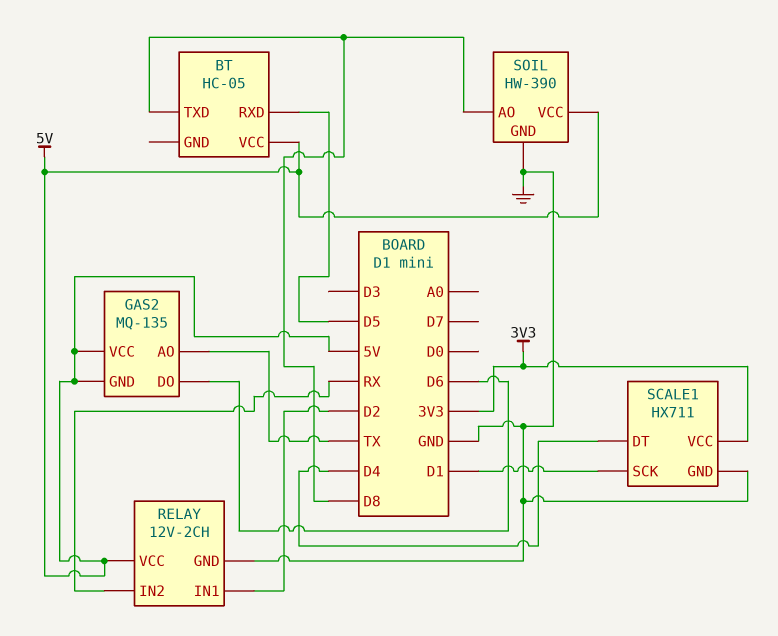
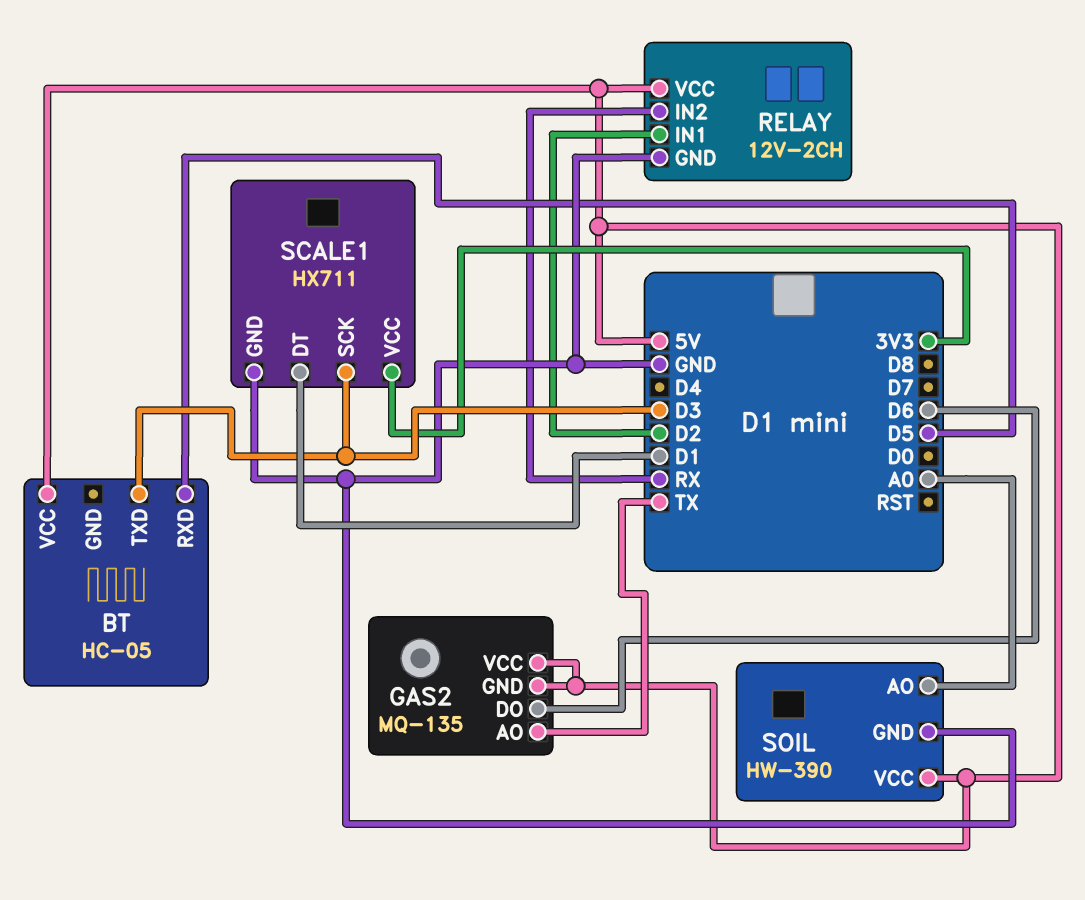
BT pin TXD: D8 -> D3
SCALE1 pin DT: D4 -> D1
SCALE1 pin SCK: D1 -> D3
SOIL pin AO: D8 -> A0

